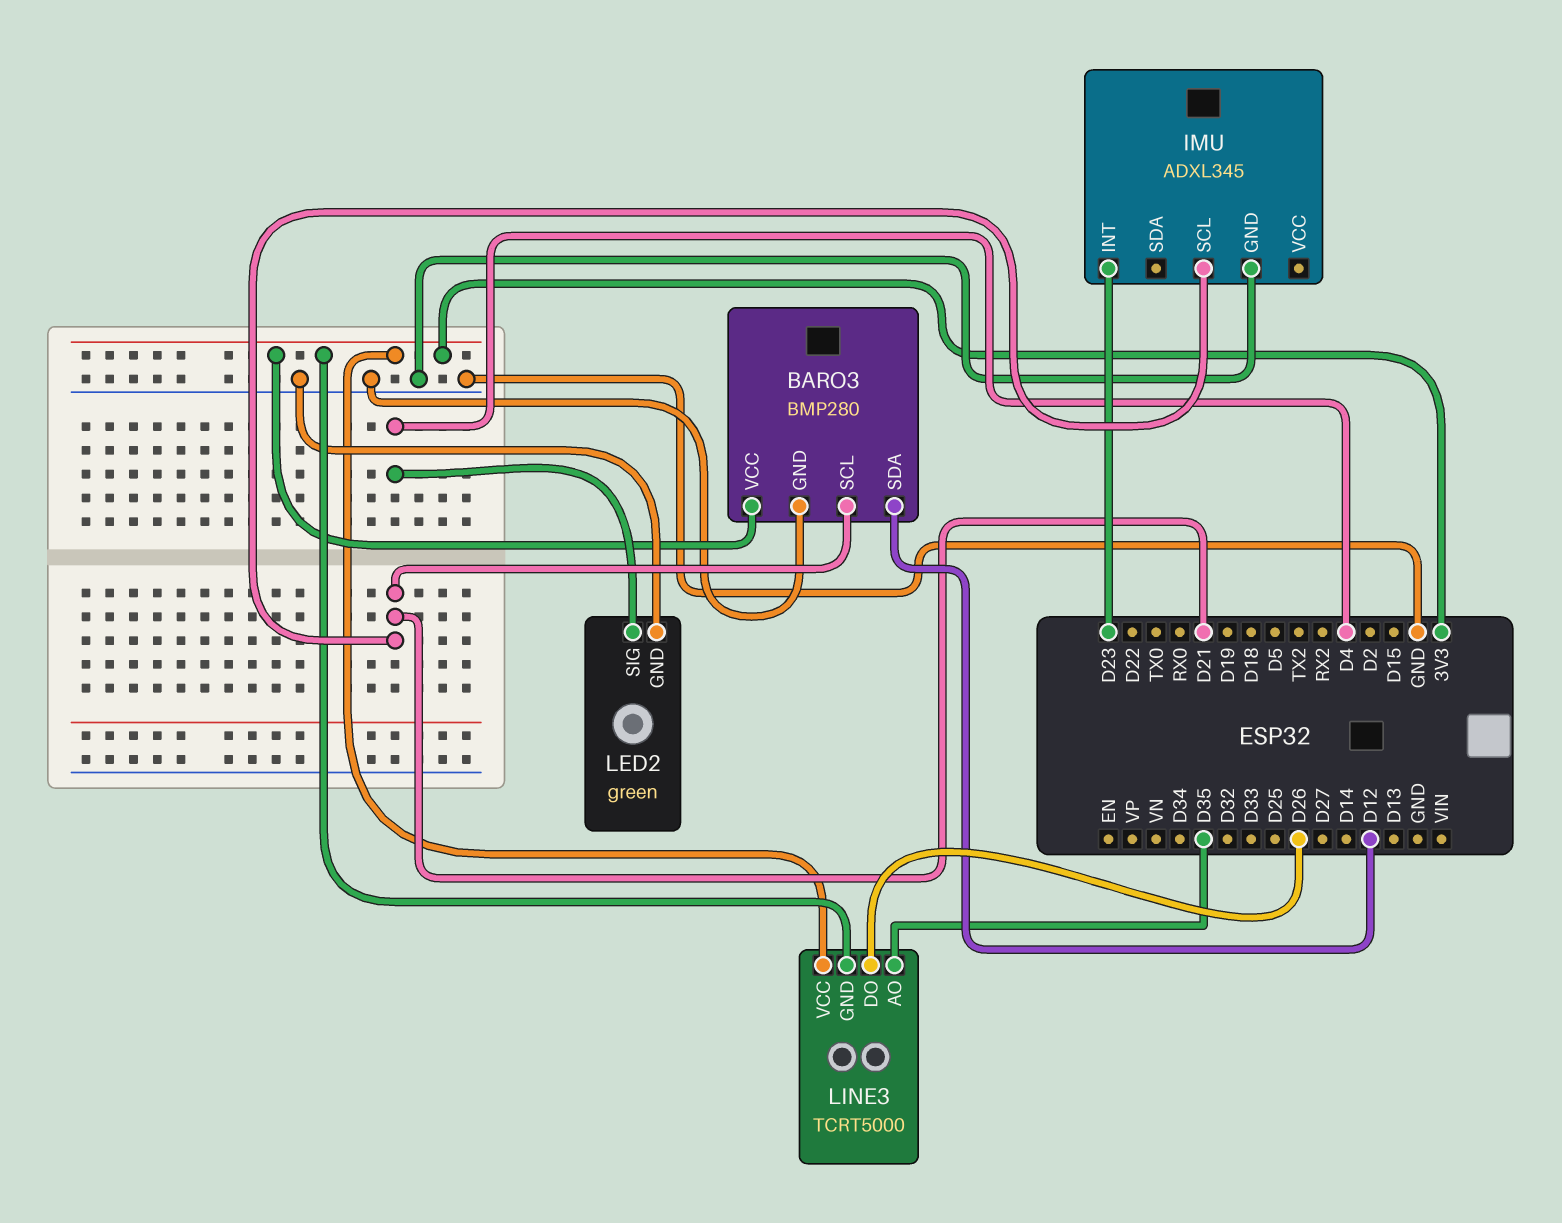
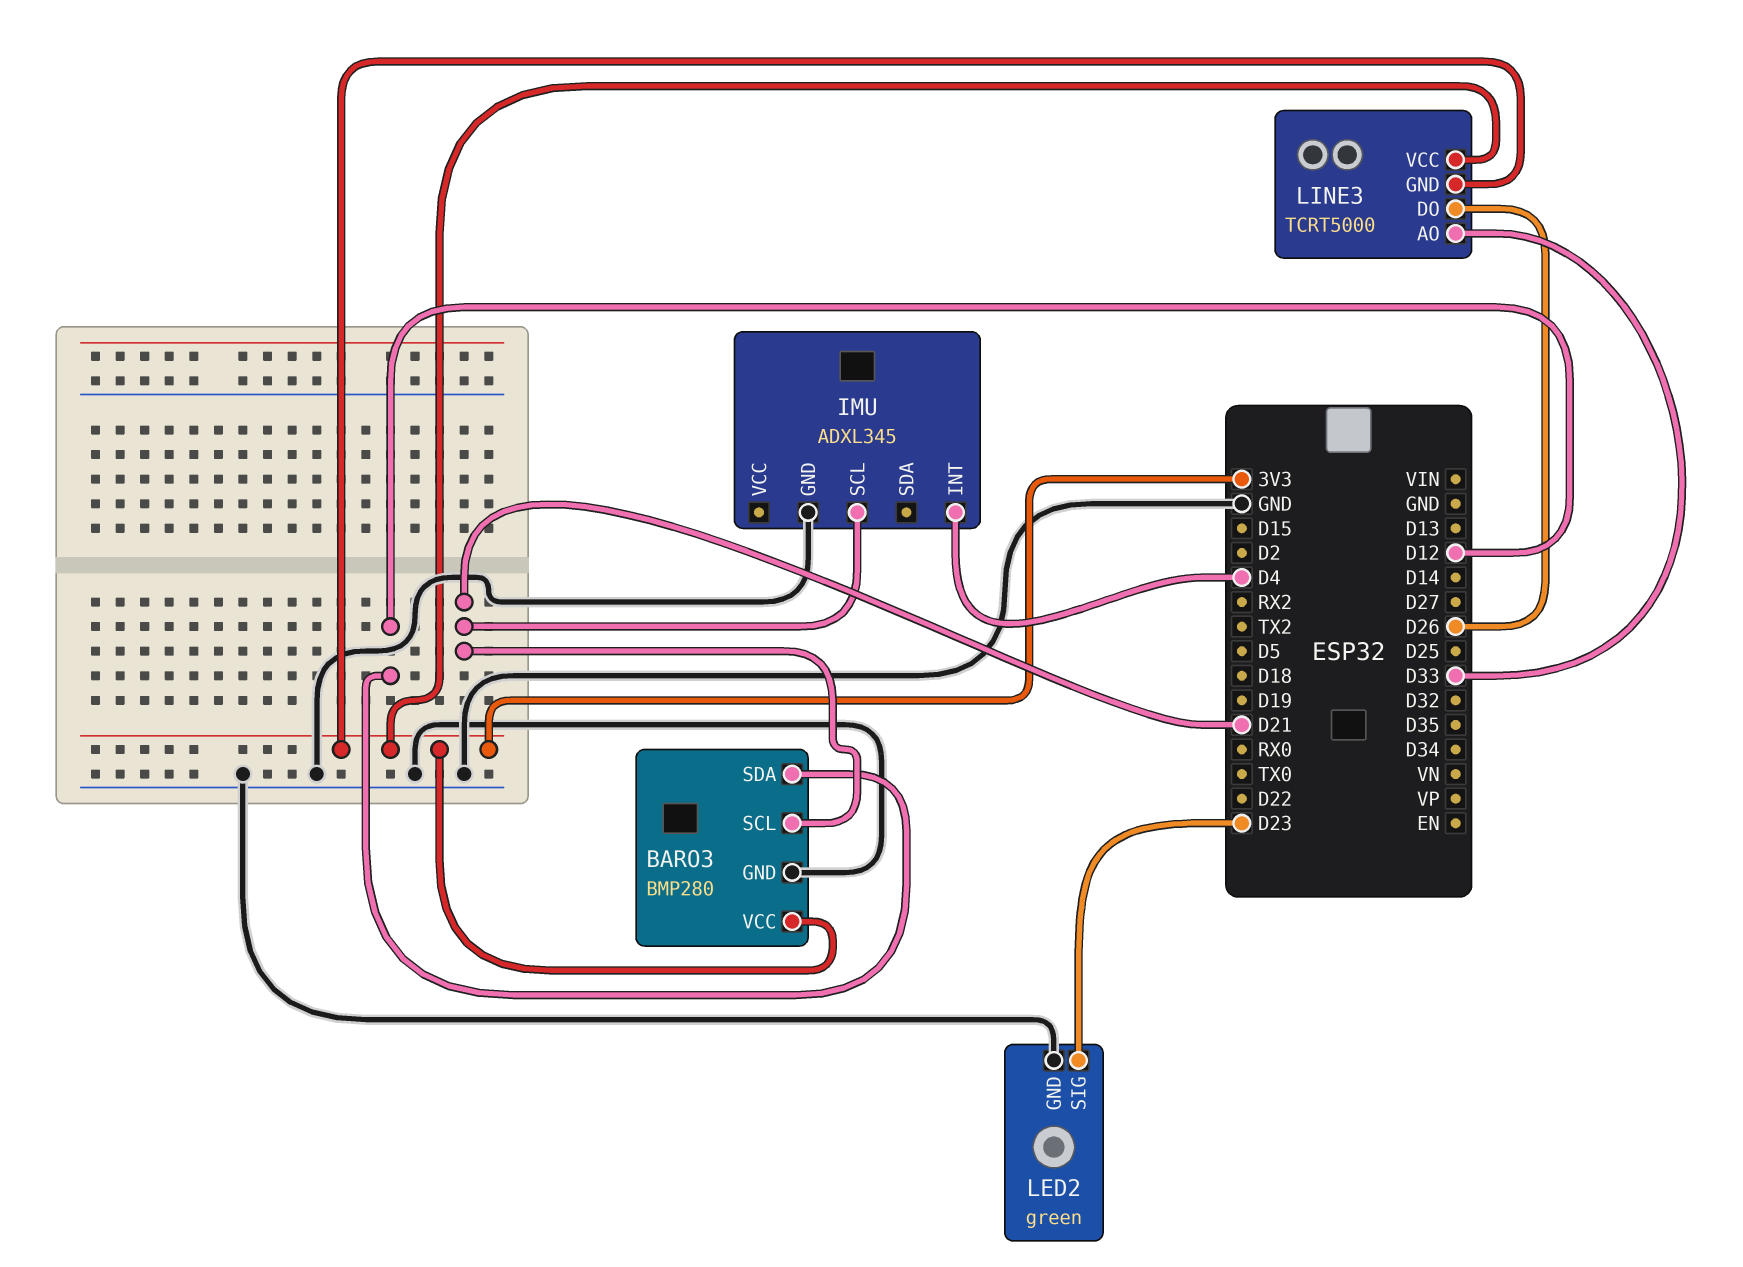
IMU pin INT: D23 -> D4
LED2 pin SIG: D4 -> D23
LINE3 pin AO: D35 -> D33

